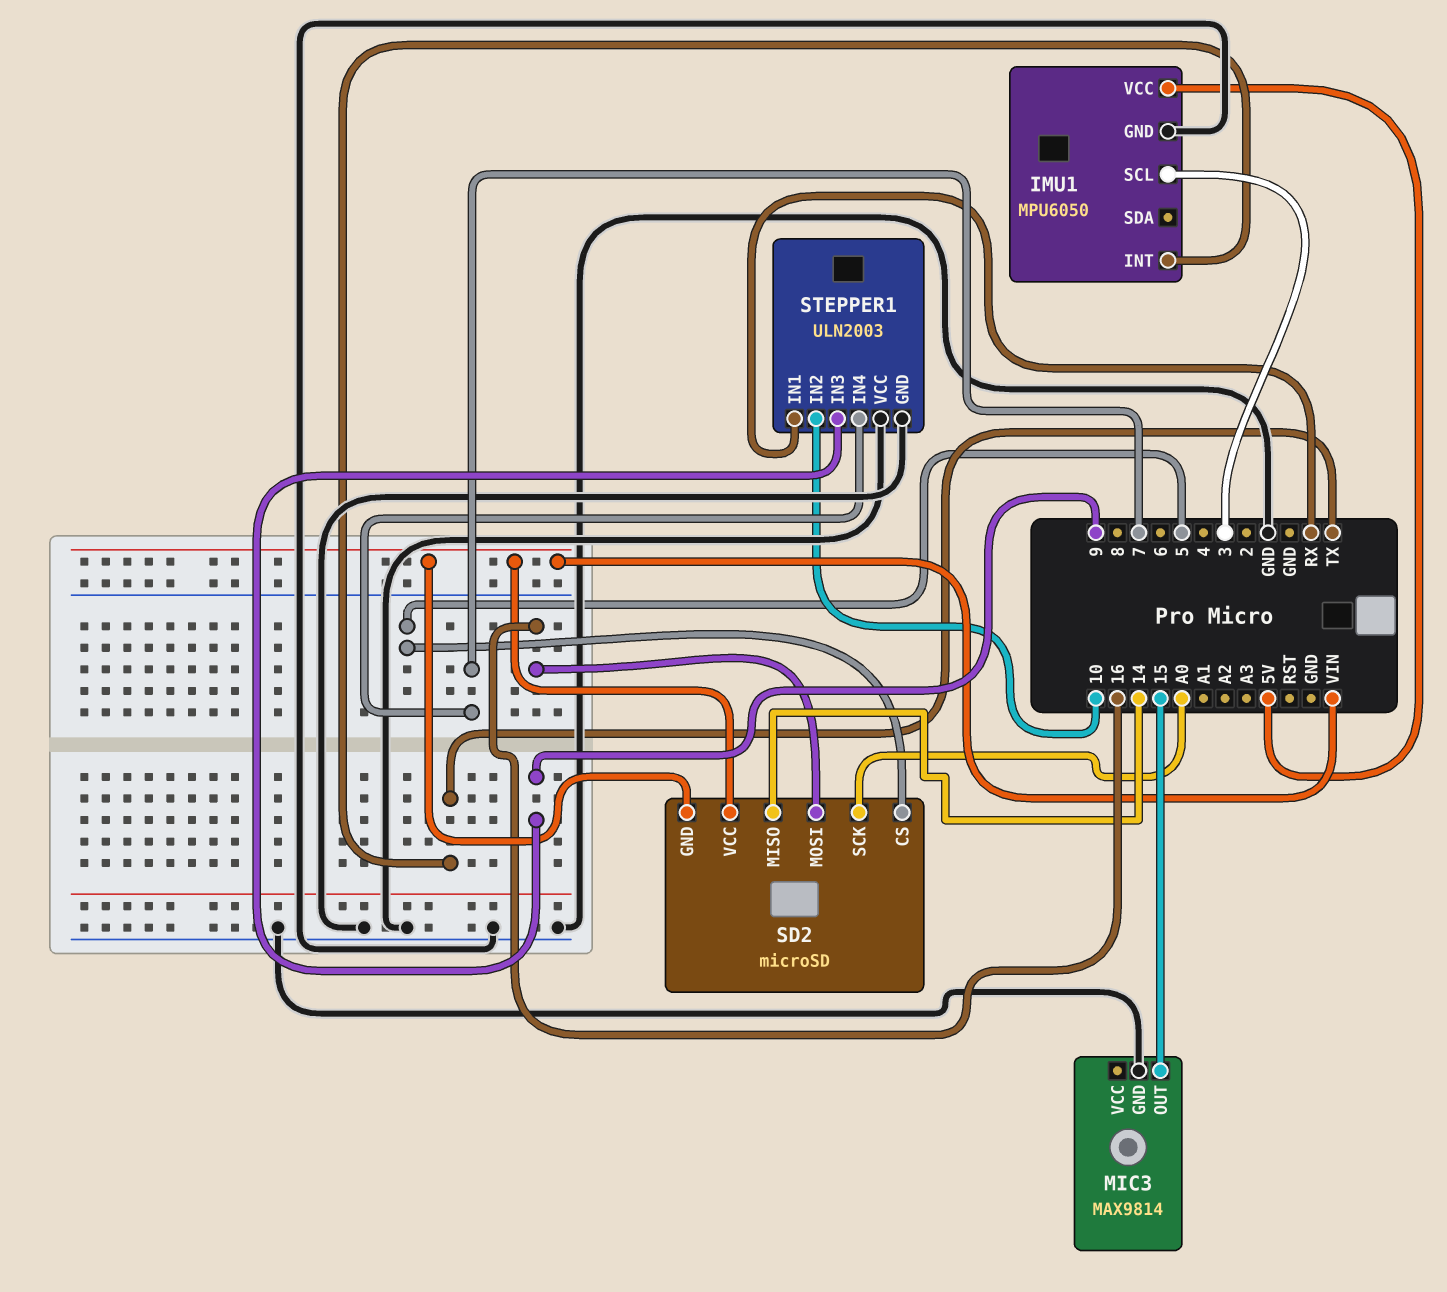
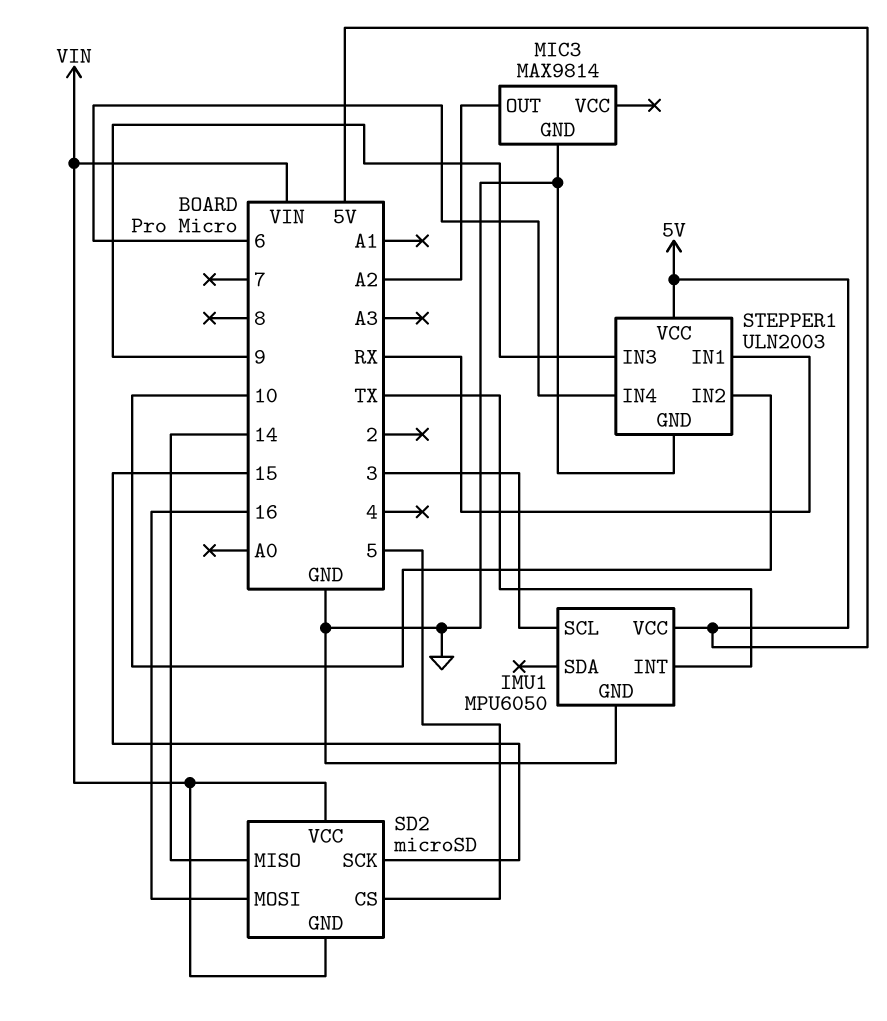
MIC3 pin OUT: 15 -> A2
SD2 pin SCK: A0 -> 15
STEPPER1 pin IN4: 7 -> 6
STEPPER1 pin VCC: GND -> 5V

